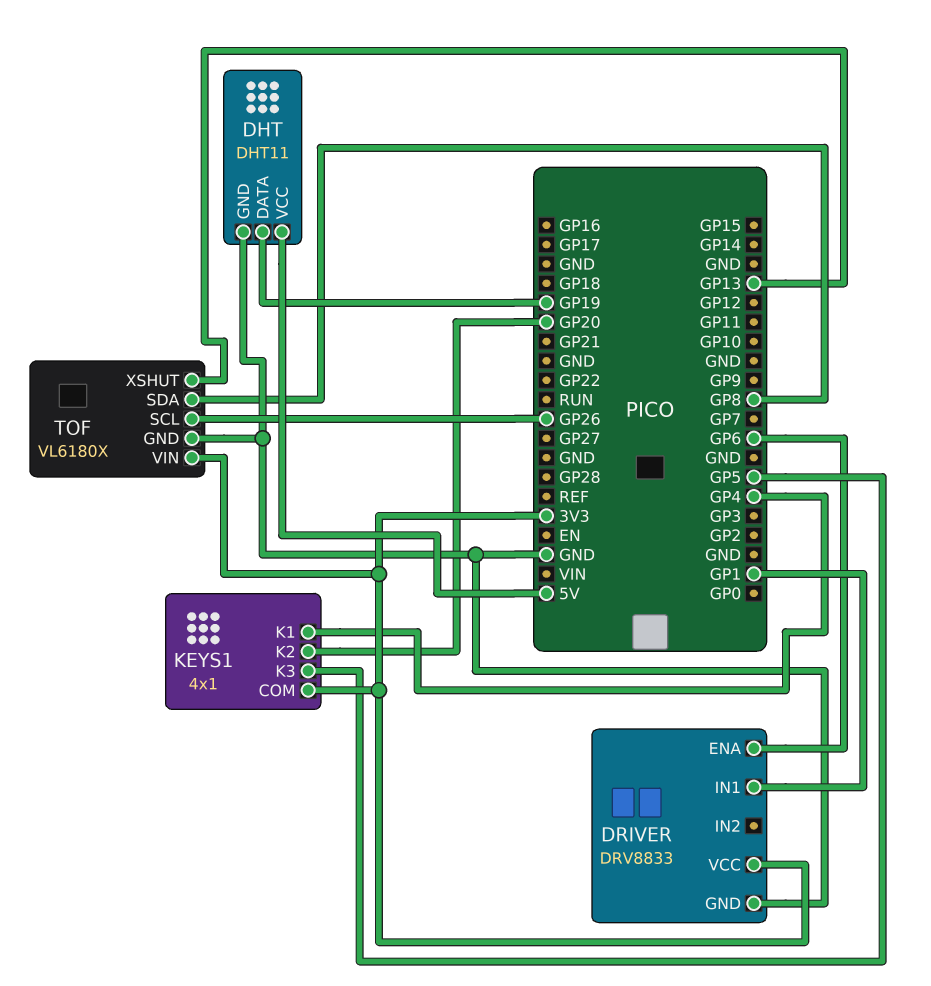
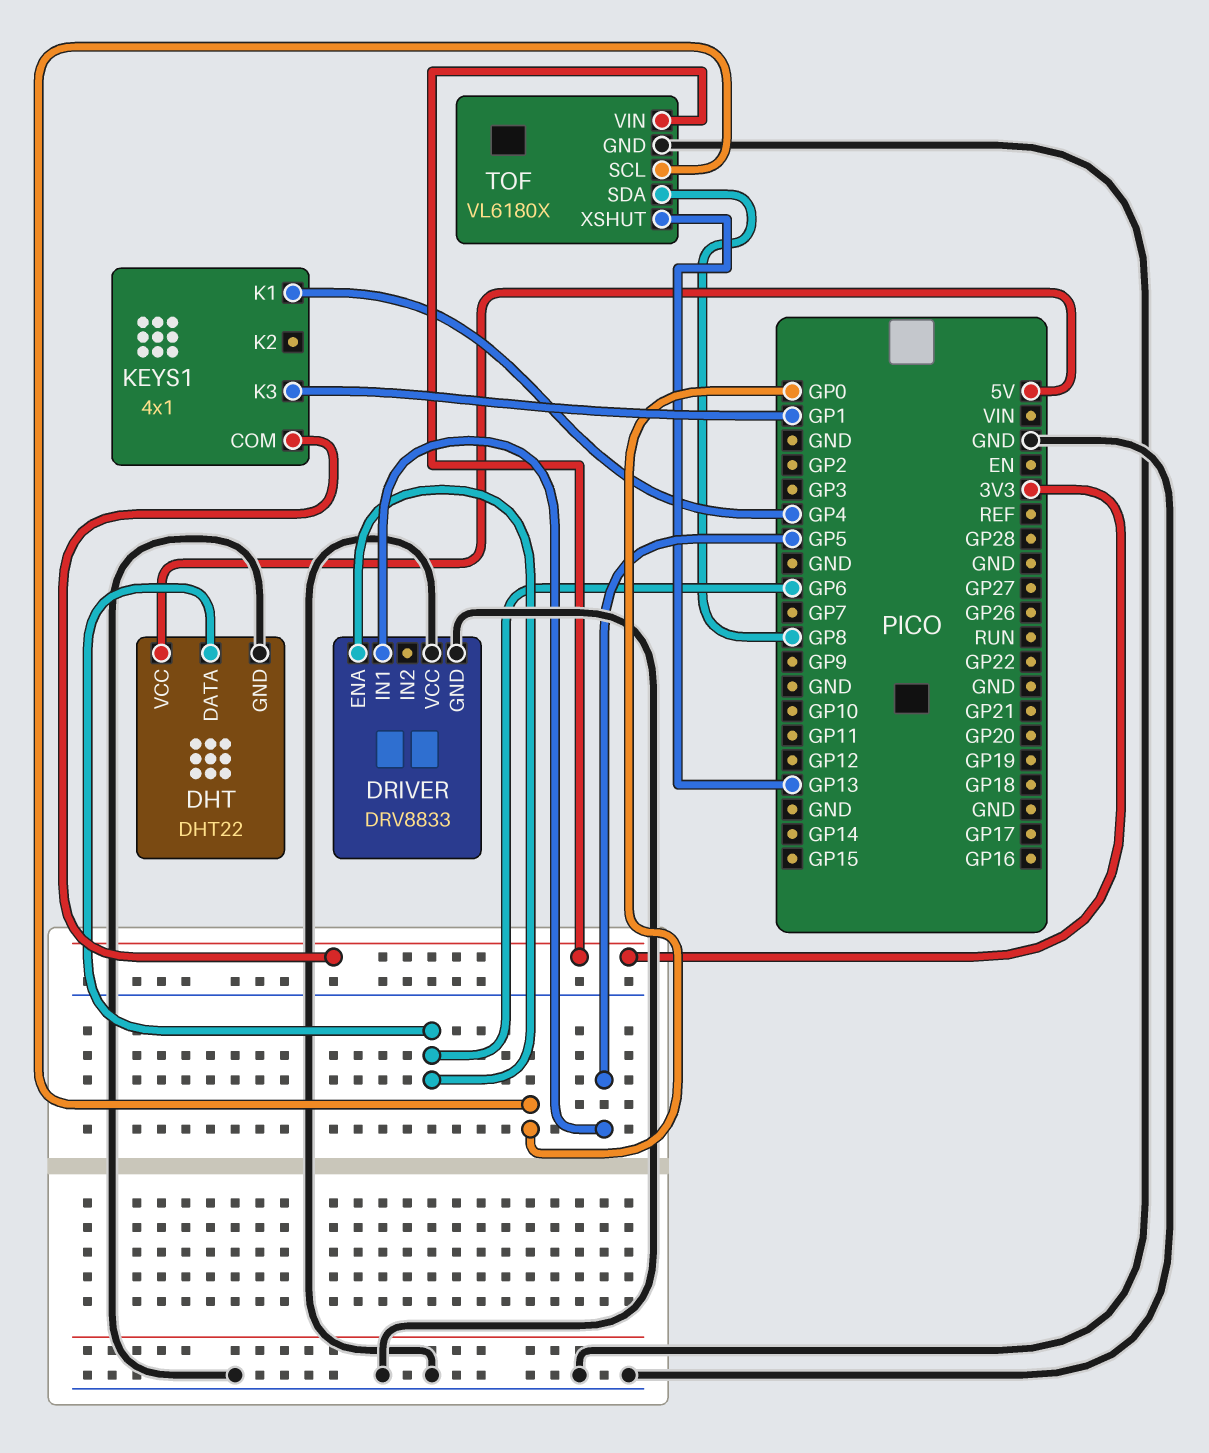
DHT: DHT11 -> DHT22
DHT pin DATA: GP19 -> GP6
DRIVER pin IN1: GP1 -> GP5
DRIVER pin VCC: 3V3 -> GND
KEYS1 pin K2: GP20 -> none
KEYS1 pin K3: GP5 -> GP1
TOF pin SCL: GP26 -> GP0

